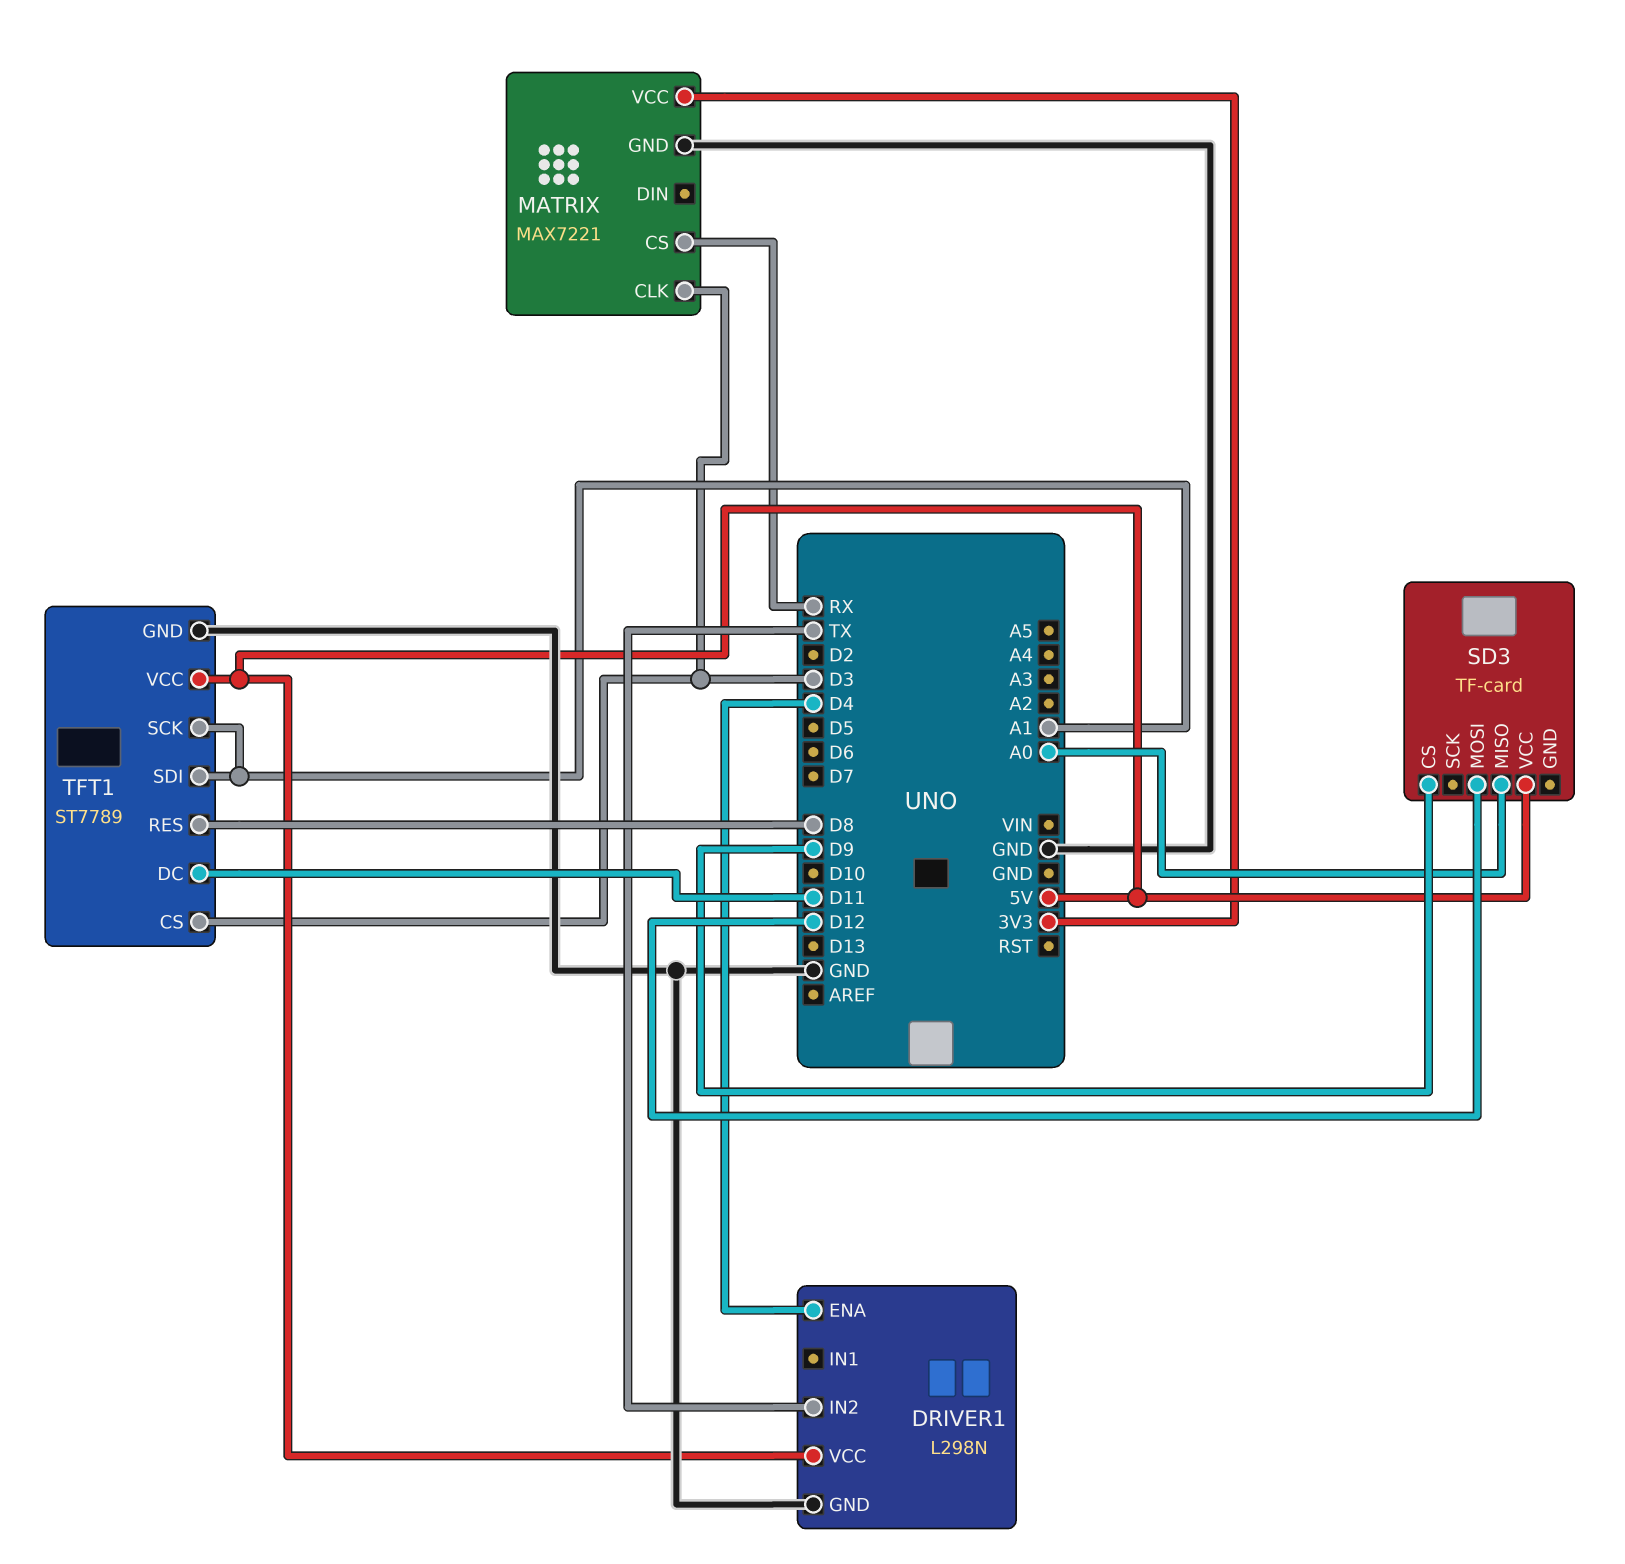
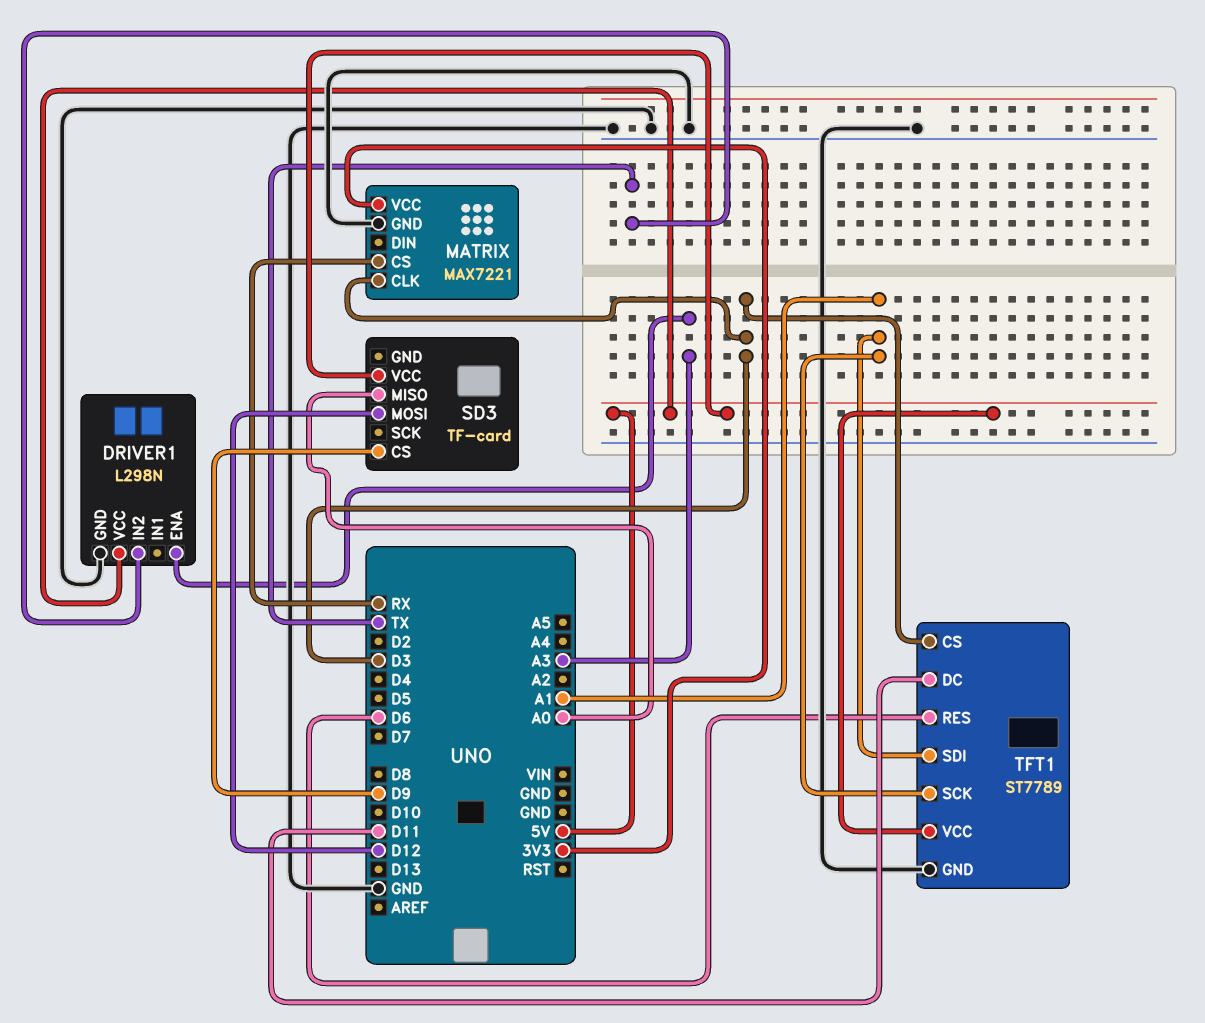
DRIVER1 pin ENA: D4 -> A3
TFT1 pin RES: D8 -> D6

